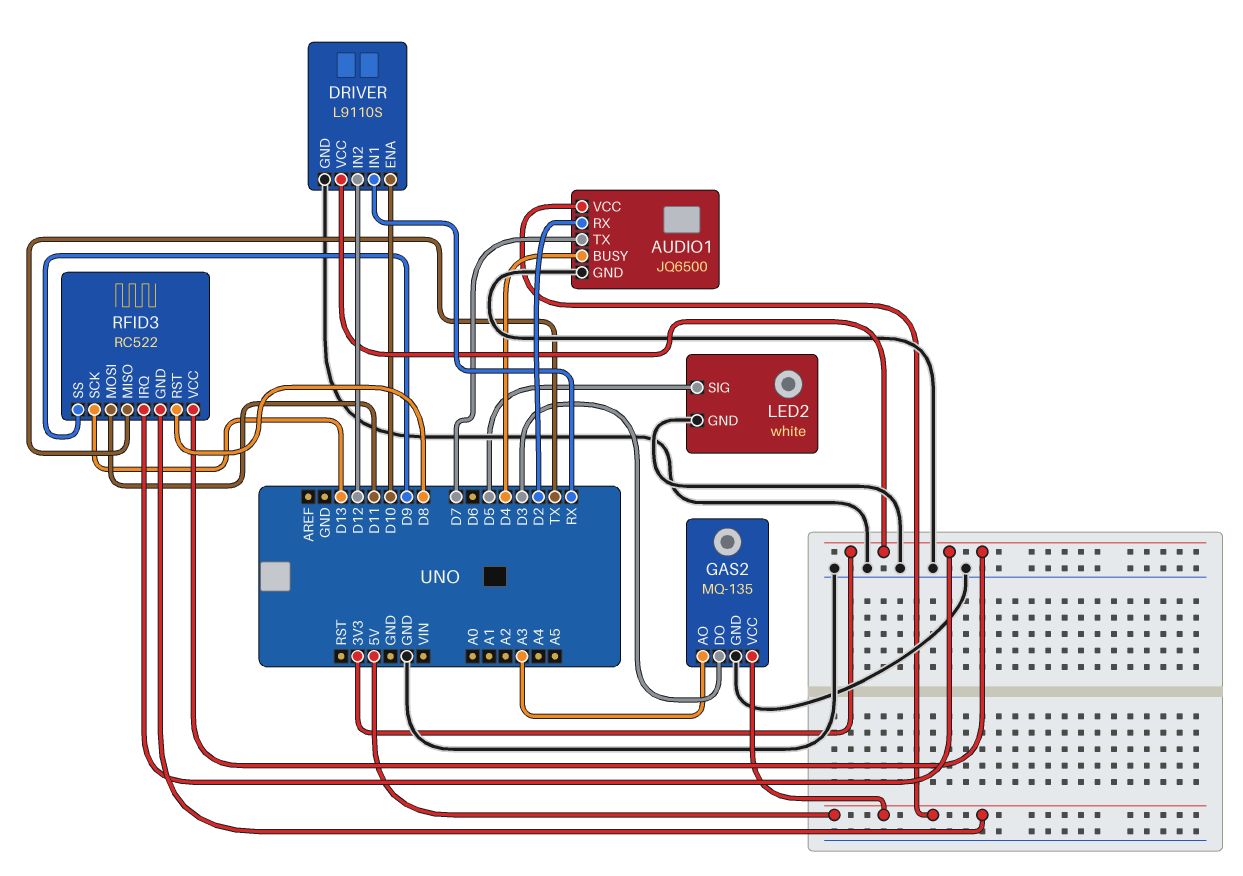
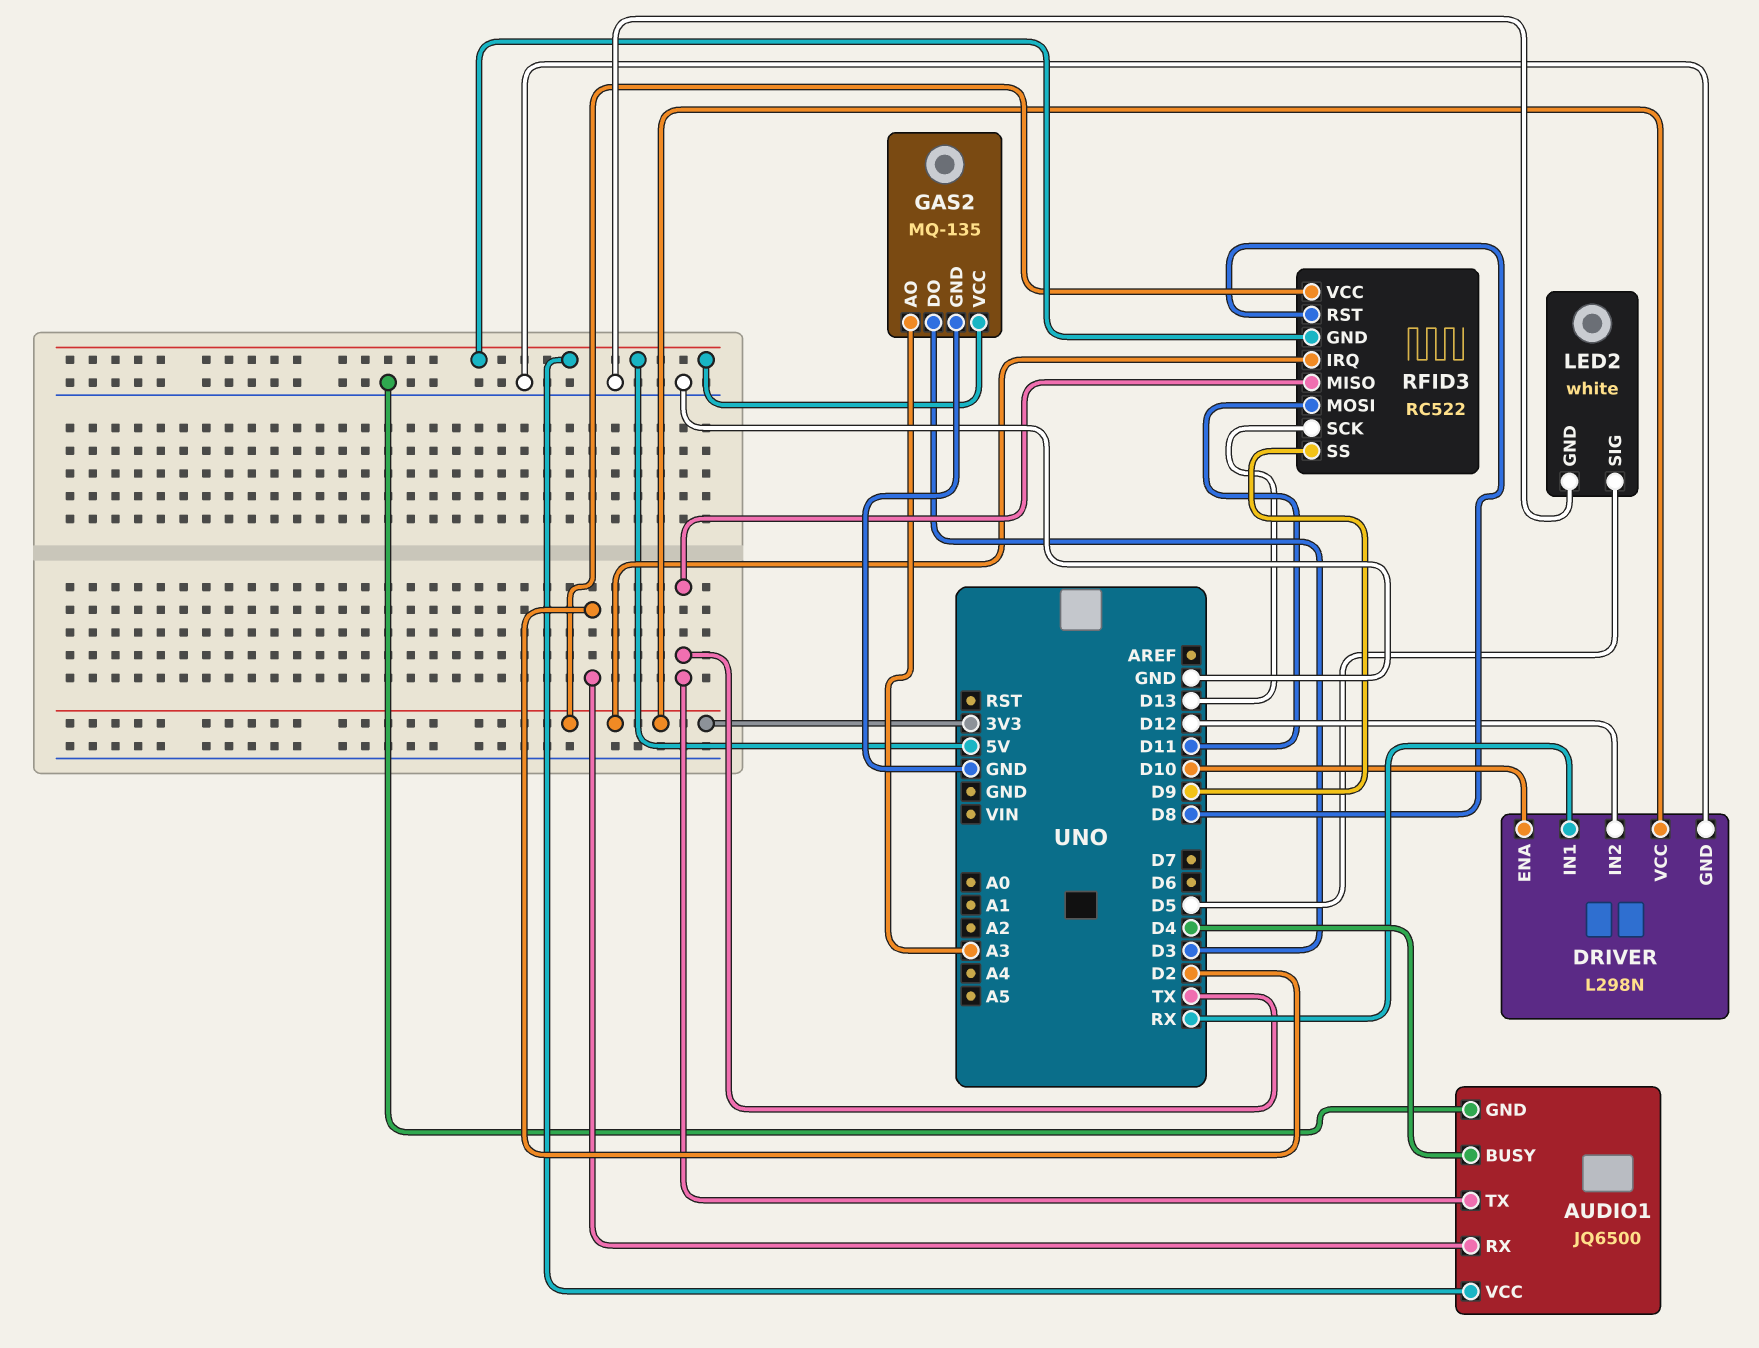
AUDIO1 pin TX: D7 -> TX
DRIVER: L9110S -> L298N

